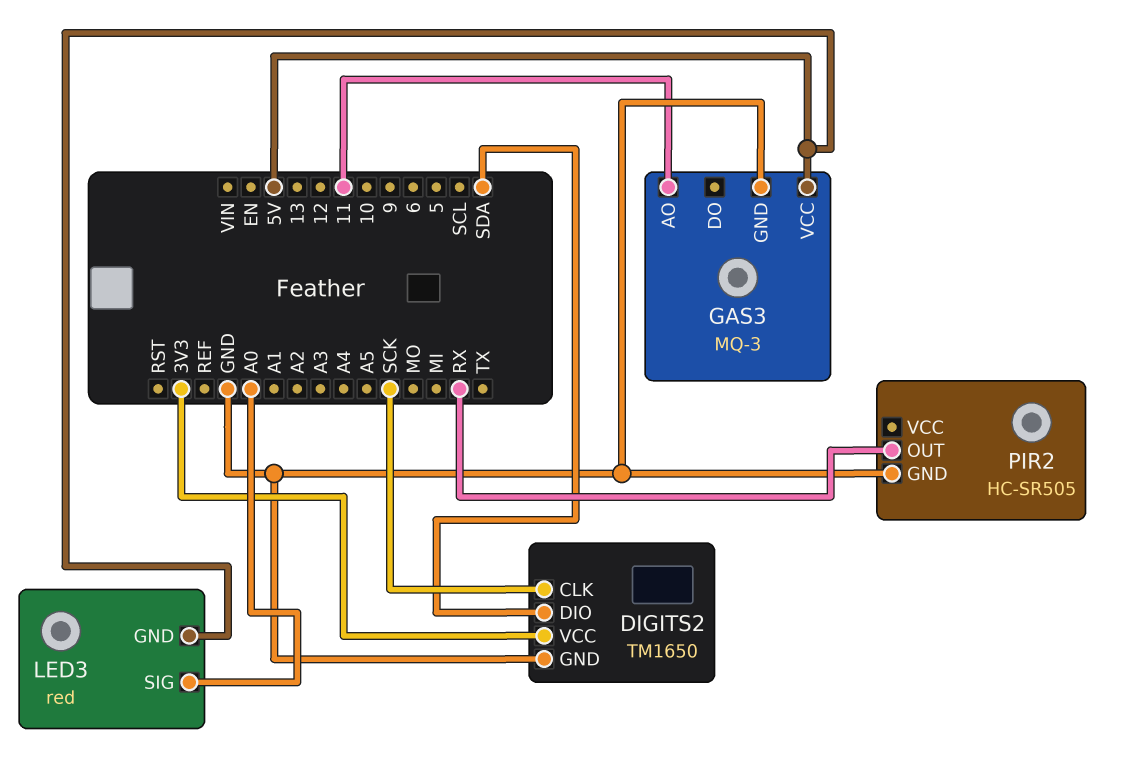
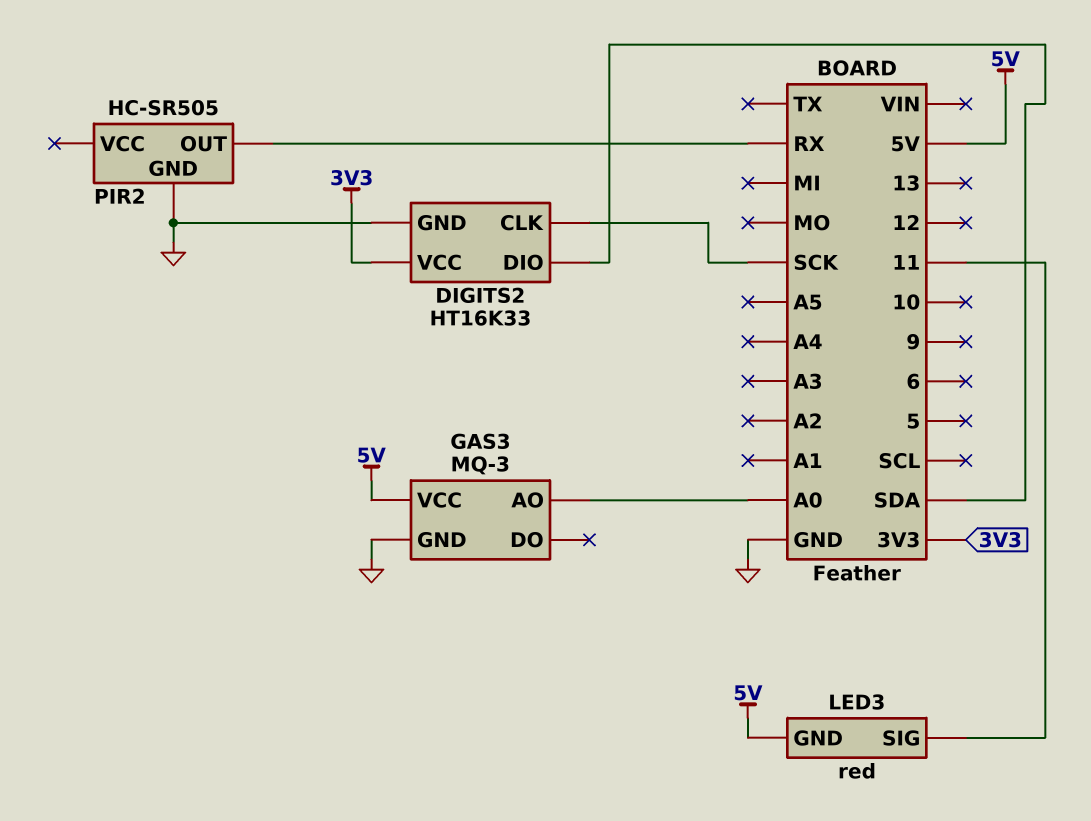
DIGITS2: TM1650 -> HT16K33
GAS3 pin AO: 11 -> A0
LED3 pin SIG: A0 -> 11

